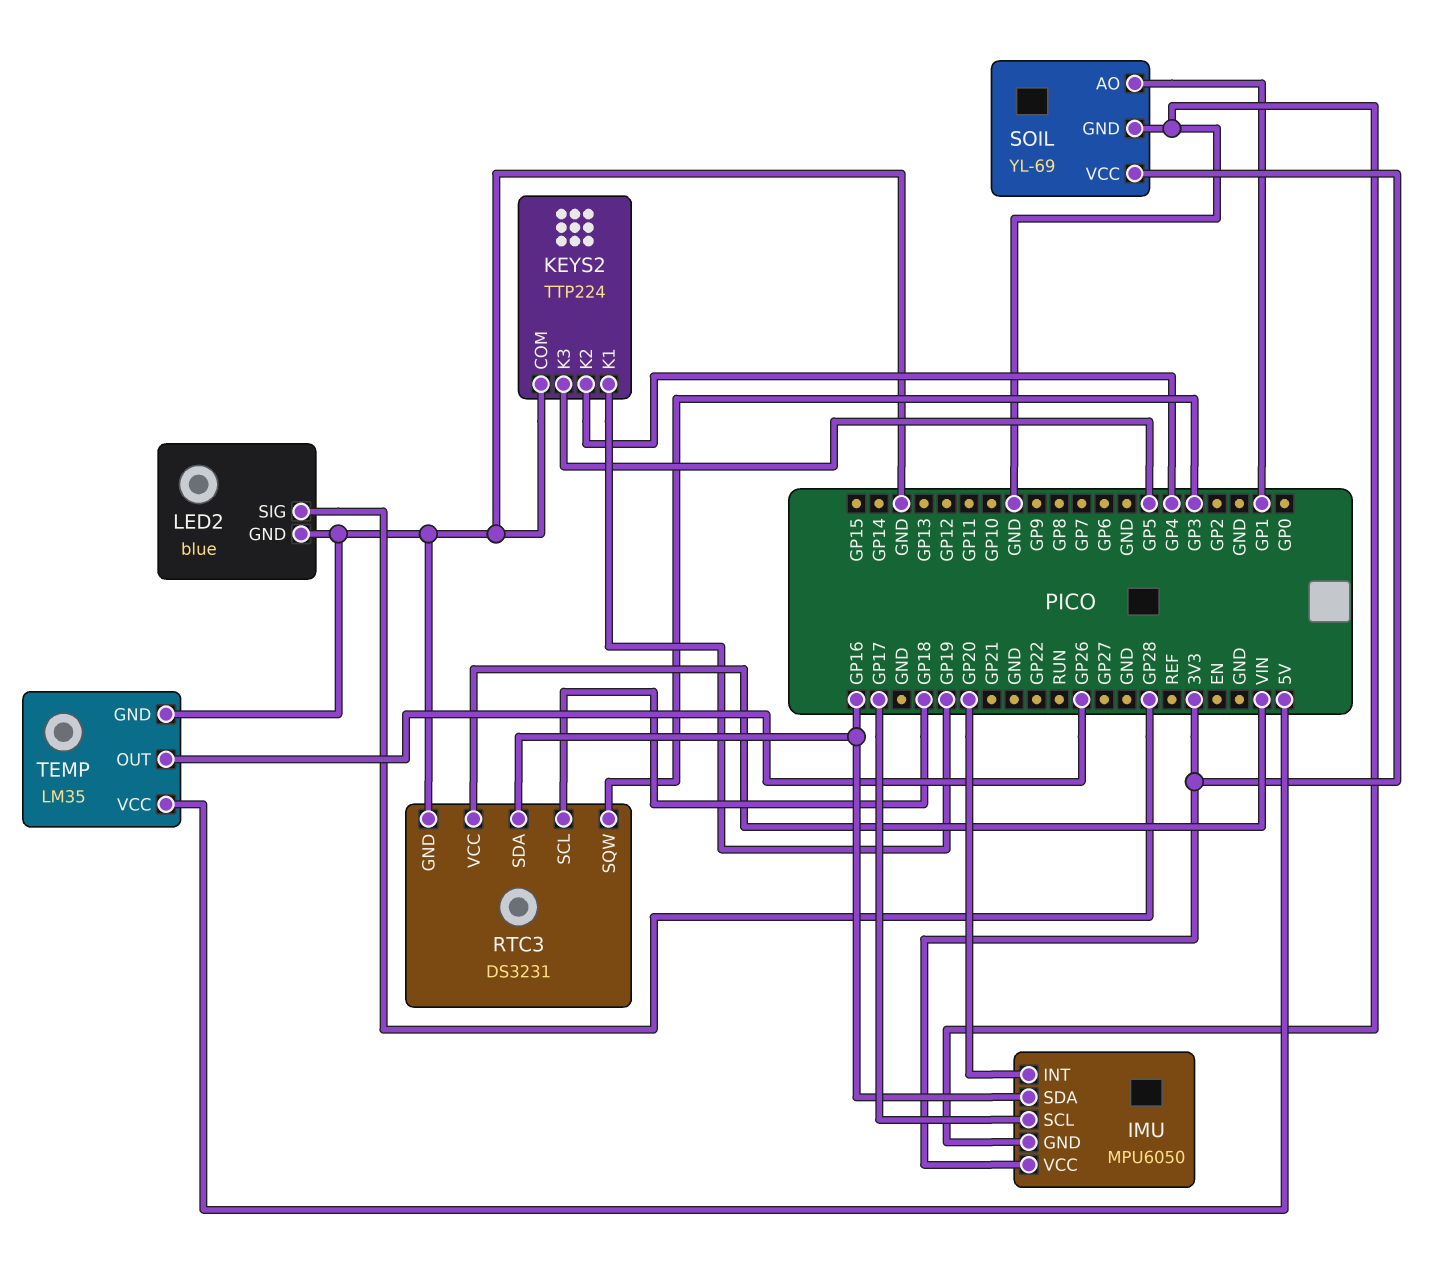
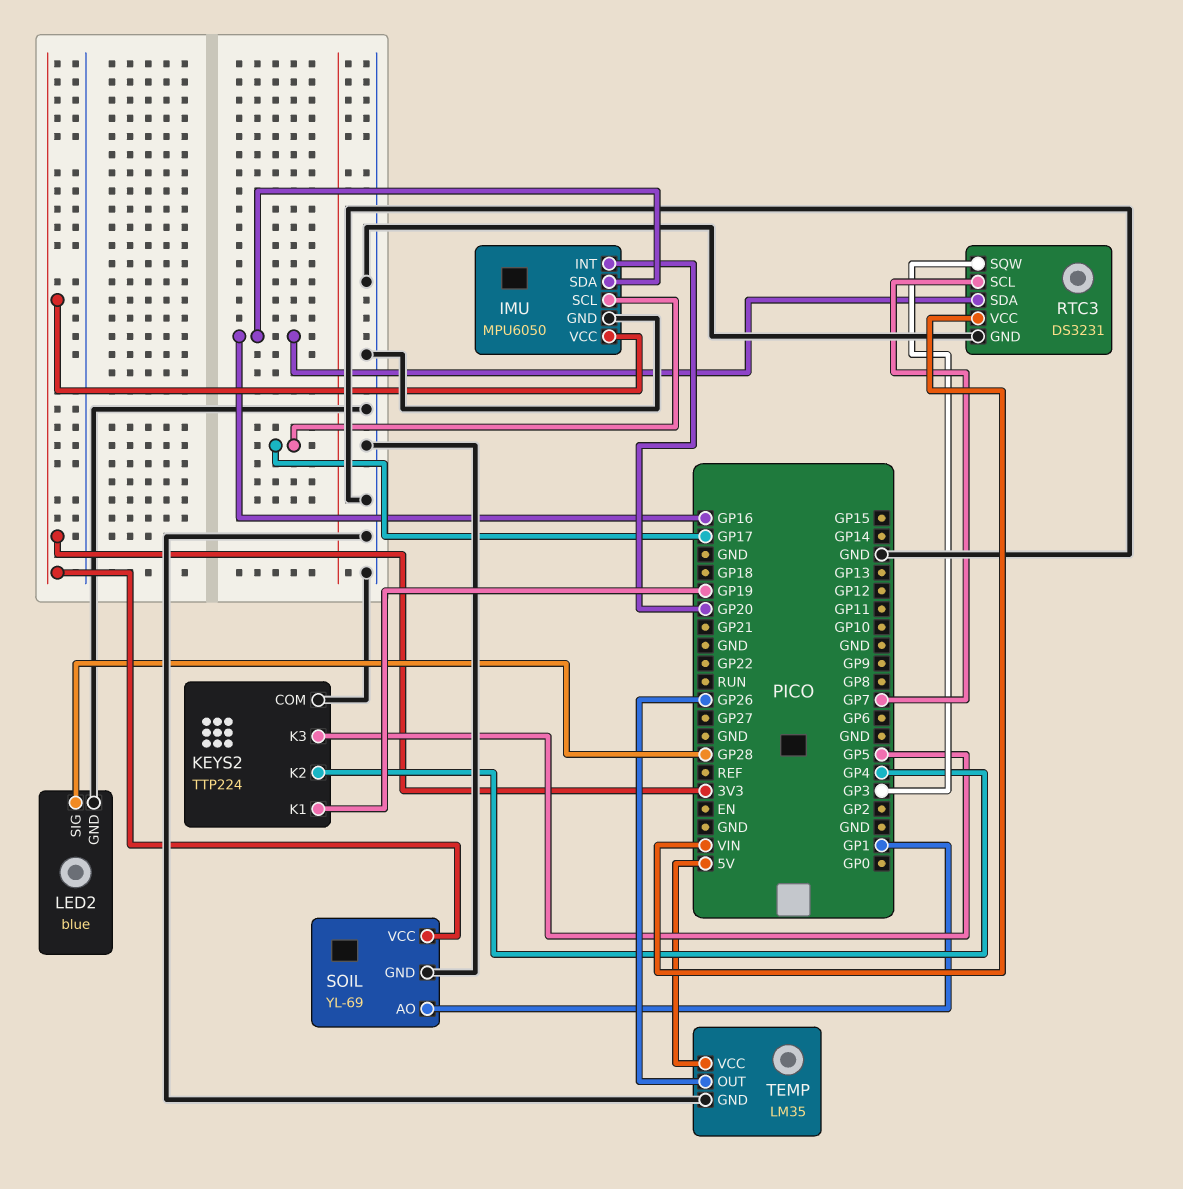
RTC3 pin SCL: GP18 -> GP7

